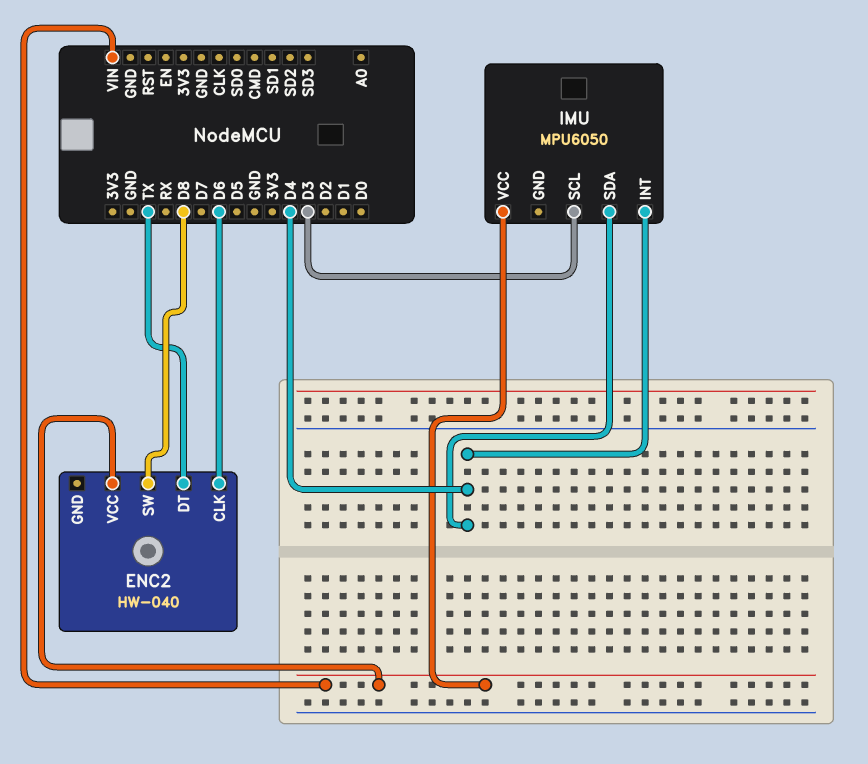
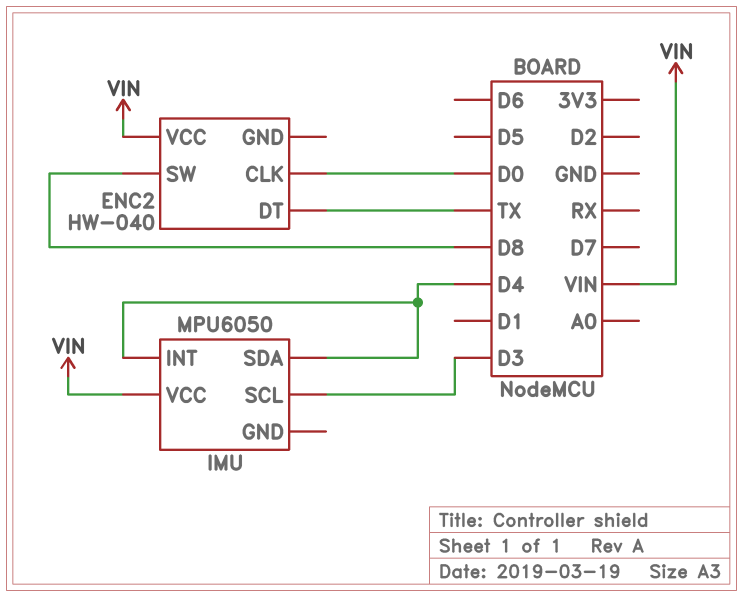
ENC2 pin CLK: D6 -> D0

